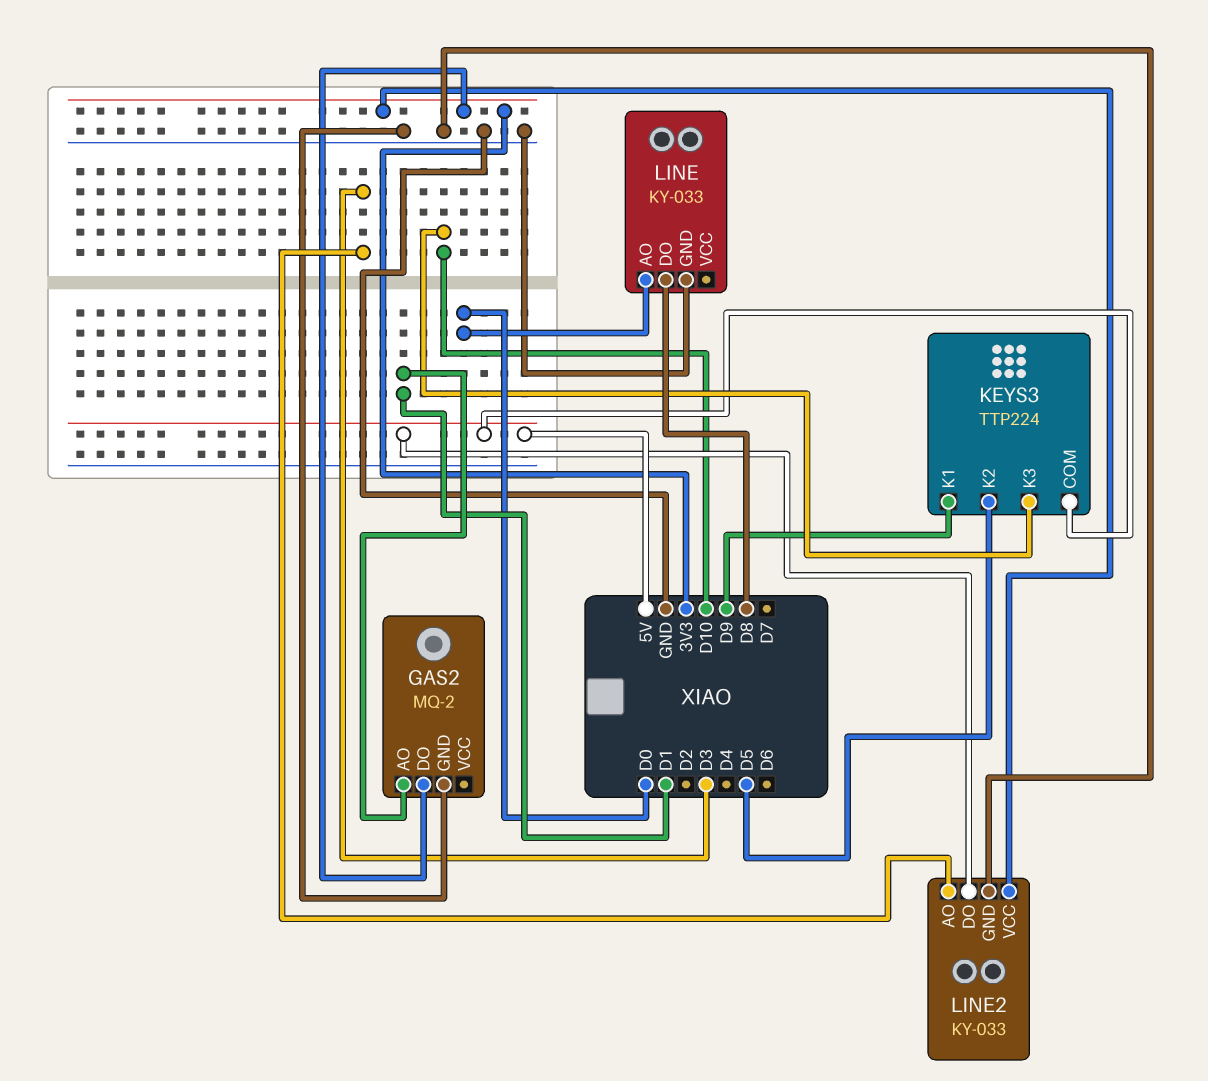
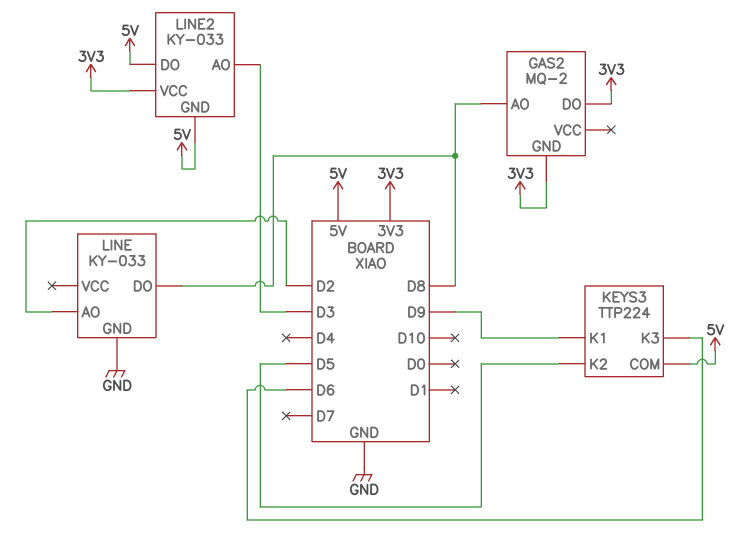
GAS2 pin AO: D1 -> D8
GAS2 pin GND: GND -> 3V3
KEYS3 pin K3: D10 -> D6
LINE pin AO: D0 -> D2
LINE2 pin GND: GND -> 5V

